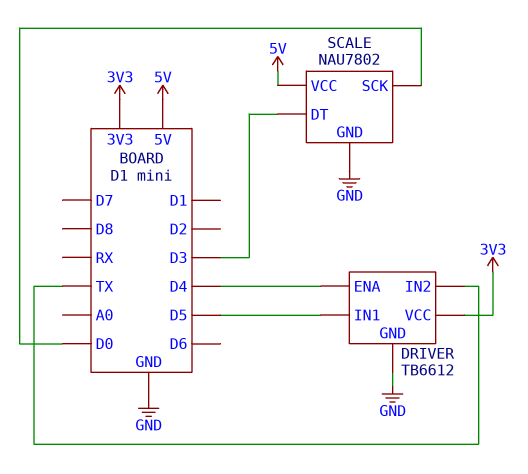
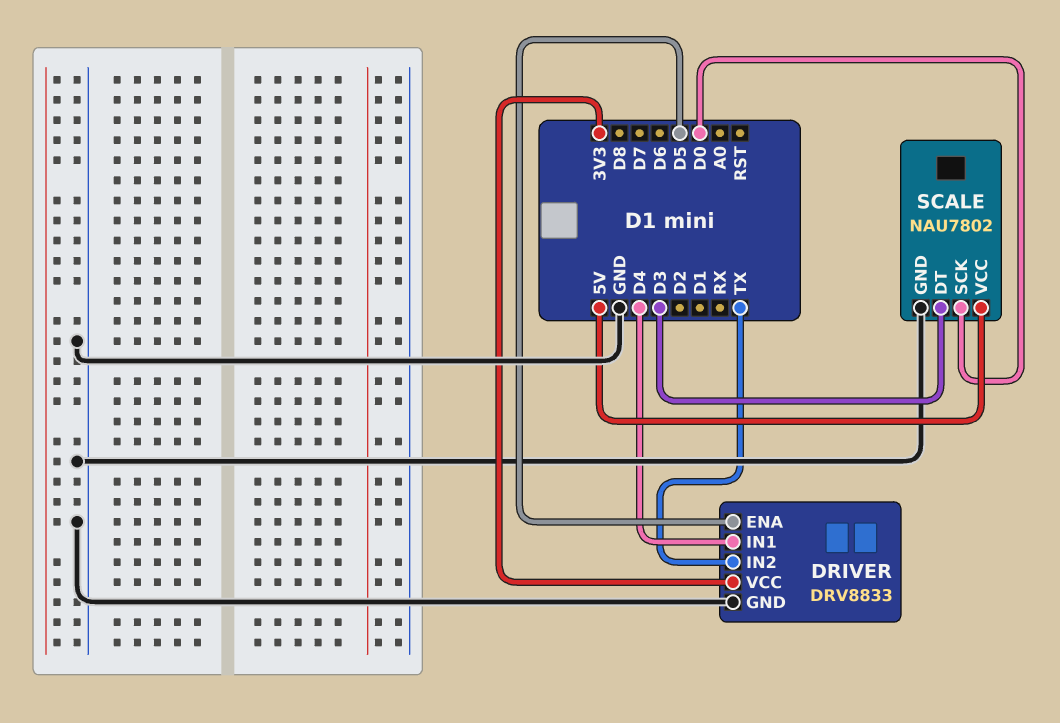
DRIVER: TB6612 -> DRV8833
DRIVER pin ENA: D4 -> D5
DRIVER pin IN1: D5 -> D4

